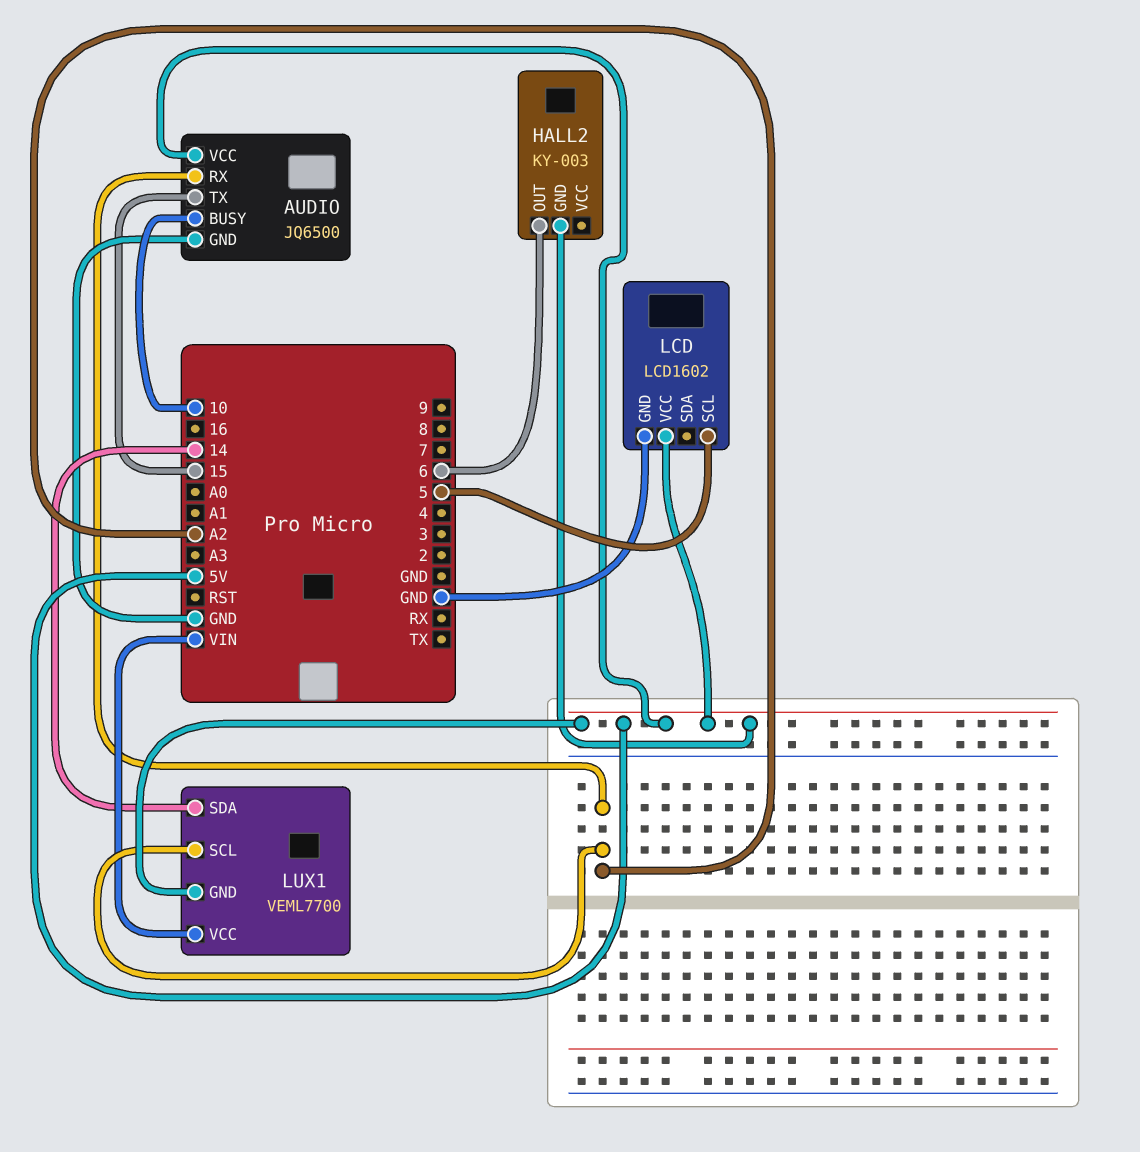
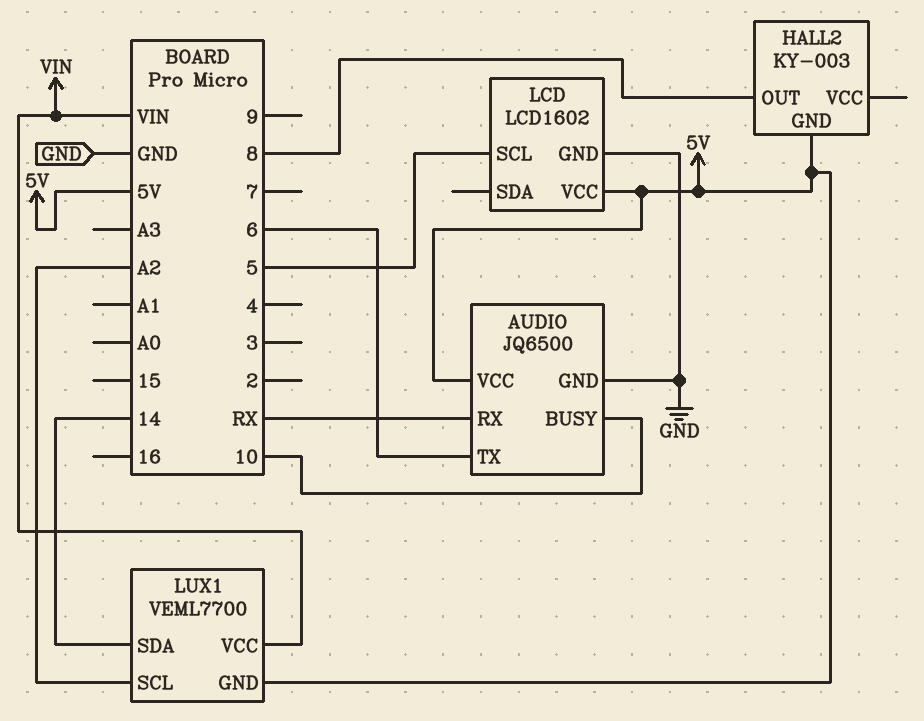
AUDIO pin RX: A2 -> RX
AUDIO pin TX: 15 -> 6
HALL2 pin OUT: 6 -> 8

